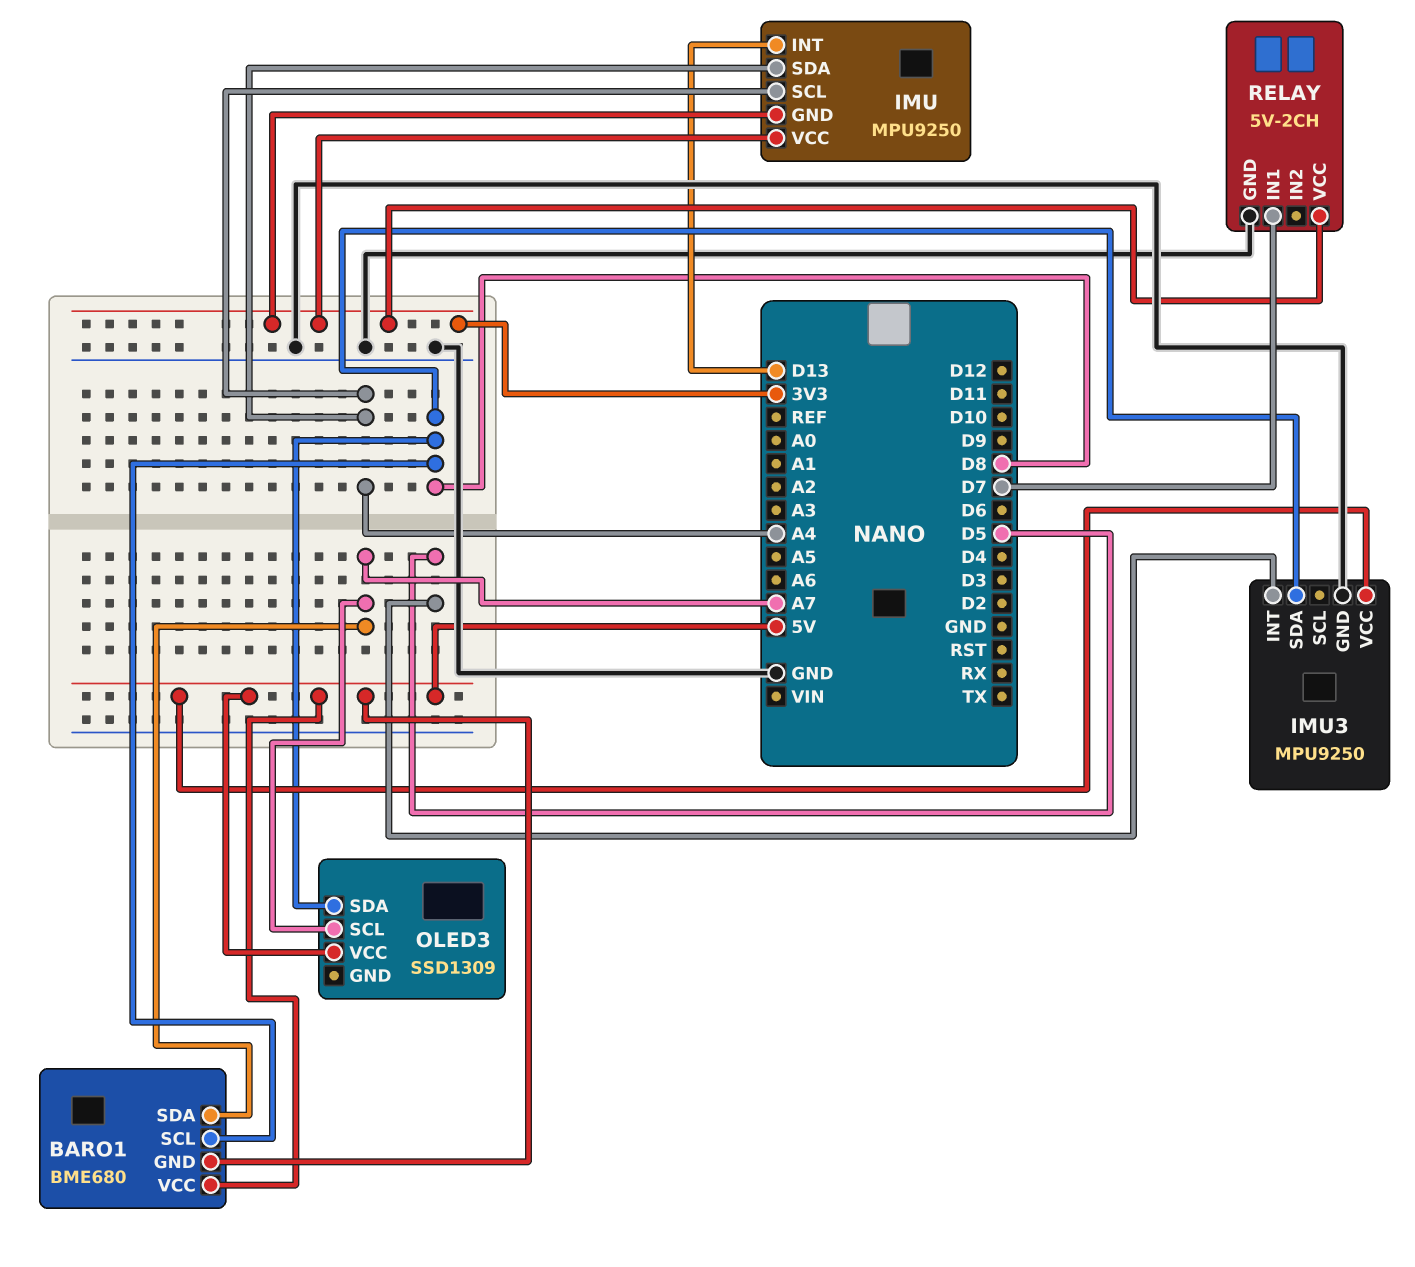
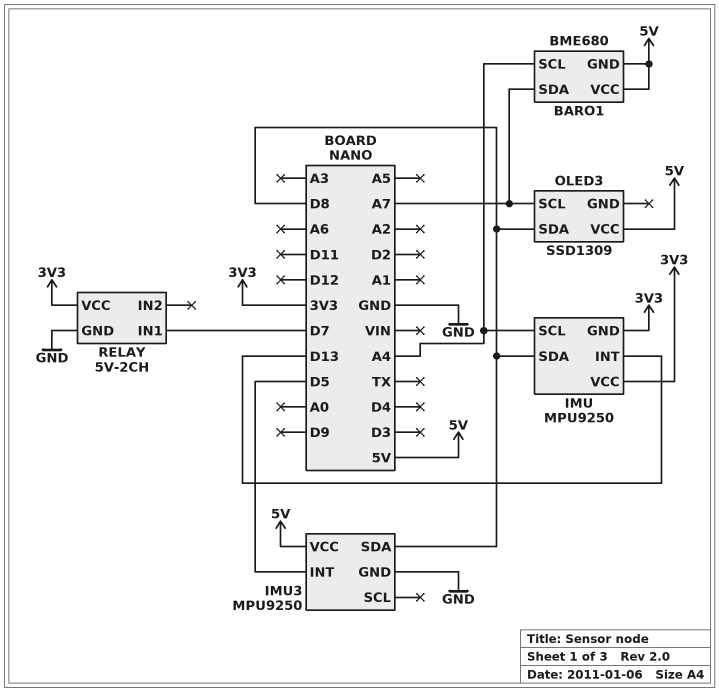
BARO1 pin SCL: D8 -> A4
IMU pin SDA: A4 -> D8

